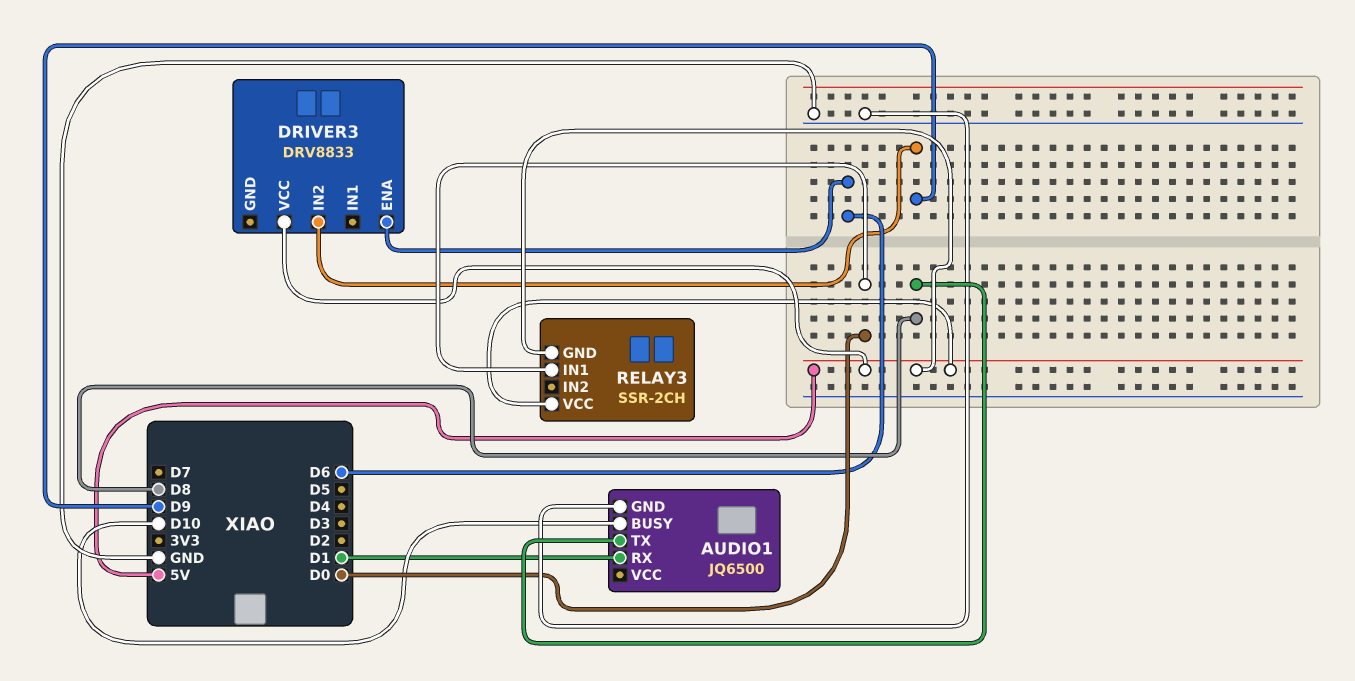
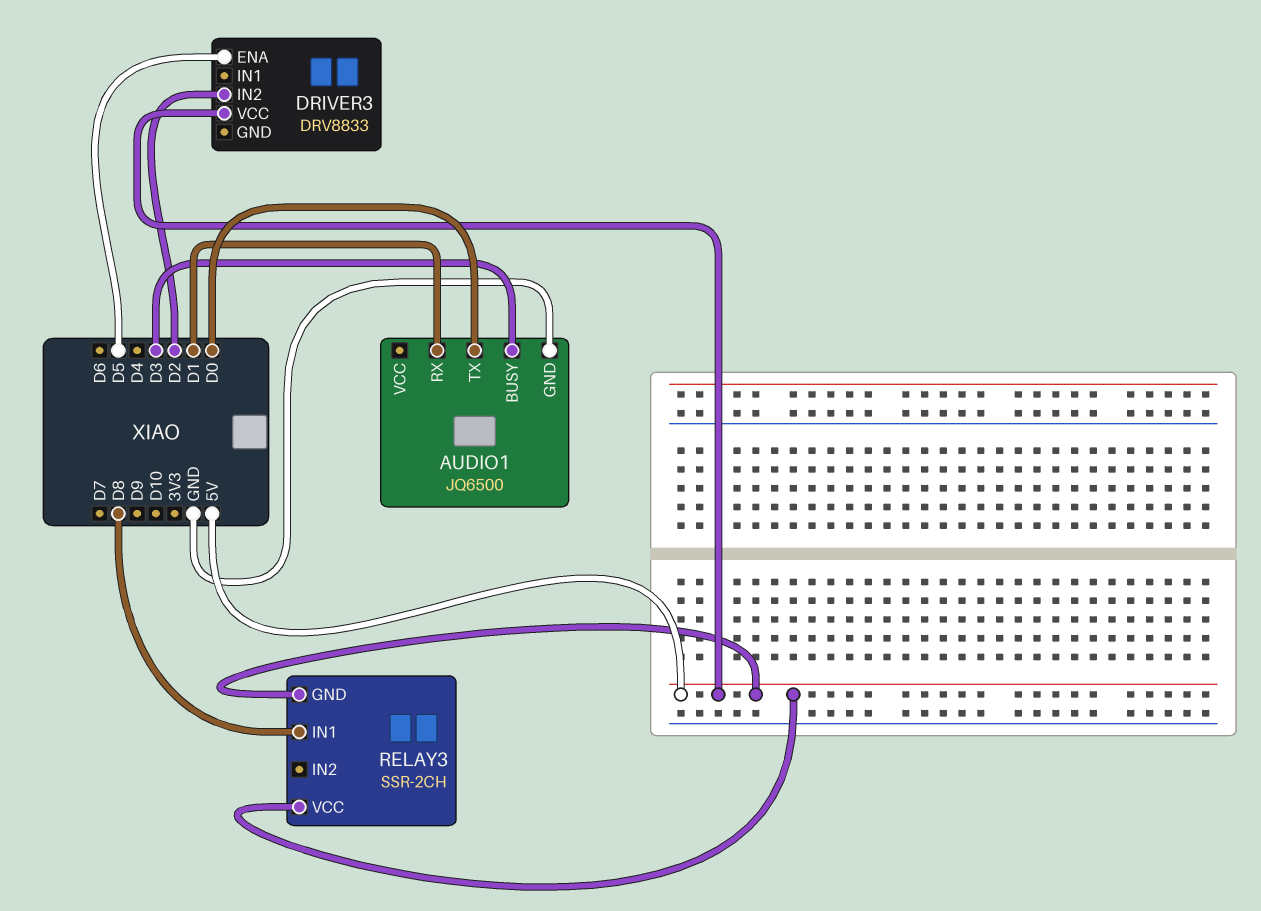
AUDIO1 pin BUSY: D10 -> D3
AUDIO1 pin TX: D8 -> D0
DRIVER3 pin ENA: D6 -> D5
DRIVER3 pin IN2: D9 -> D2
RELAY3 pin IN1: D0 -> D8

